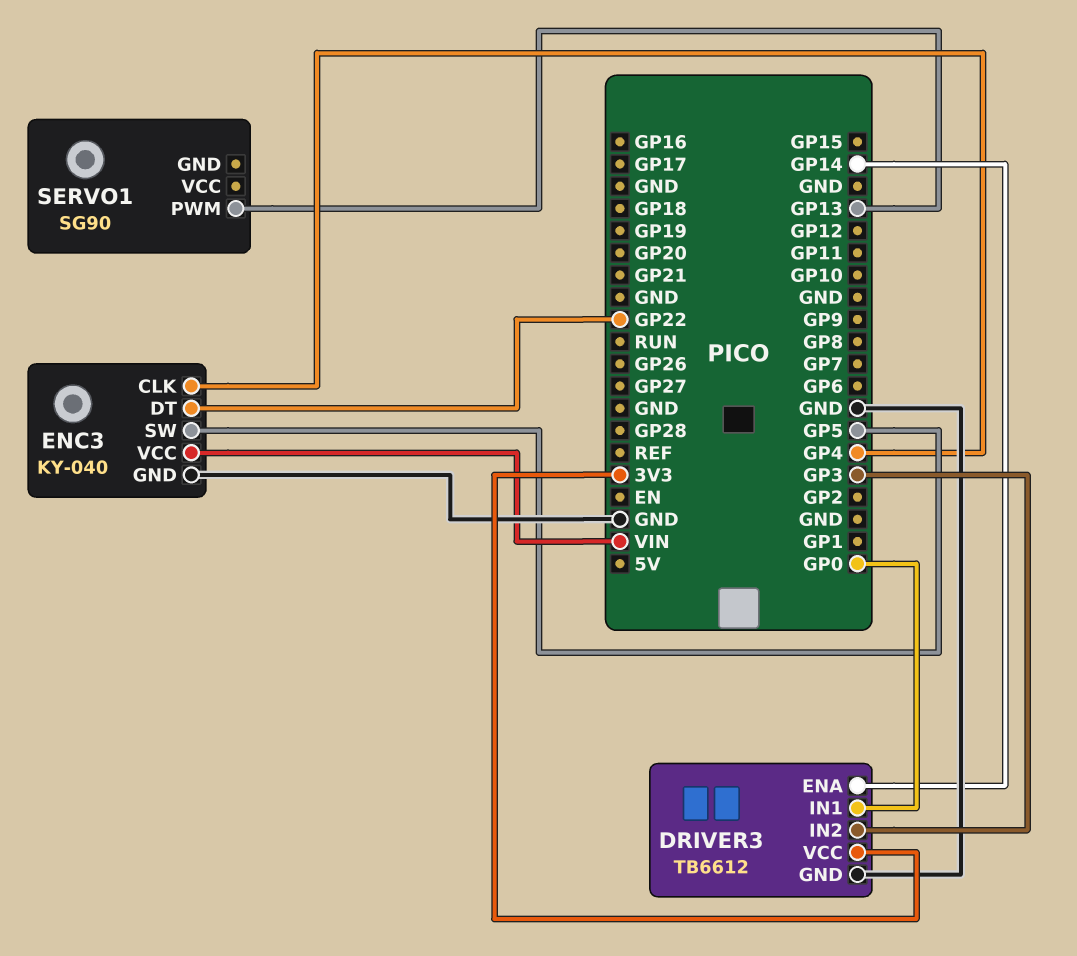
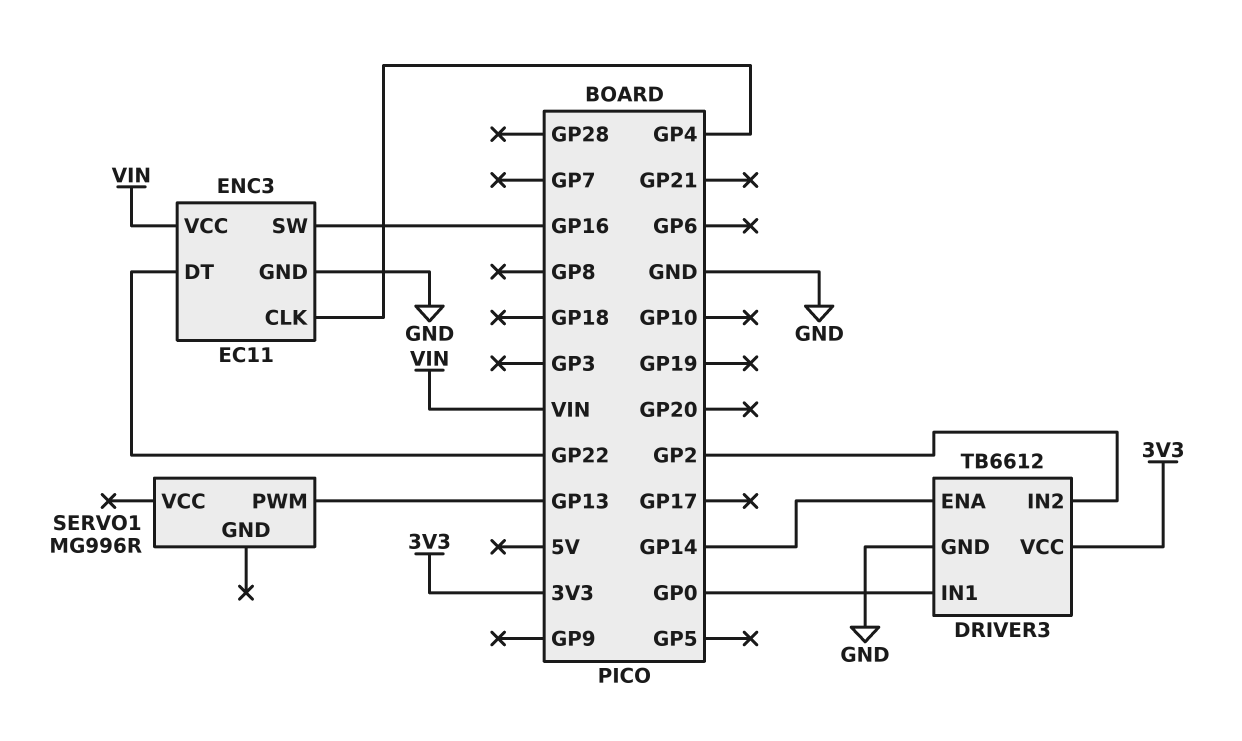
DRIVER3 pin IN2: GP3 -> GP2
ENC3: KY-040 -> EC11
ENC3 pin SW: GP5 -> GP16
SERVO1: SG90 -> MG996R

